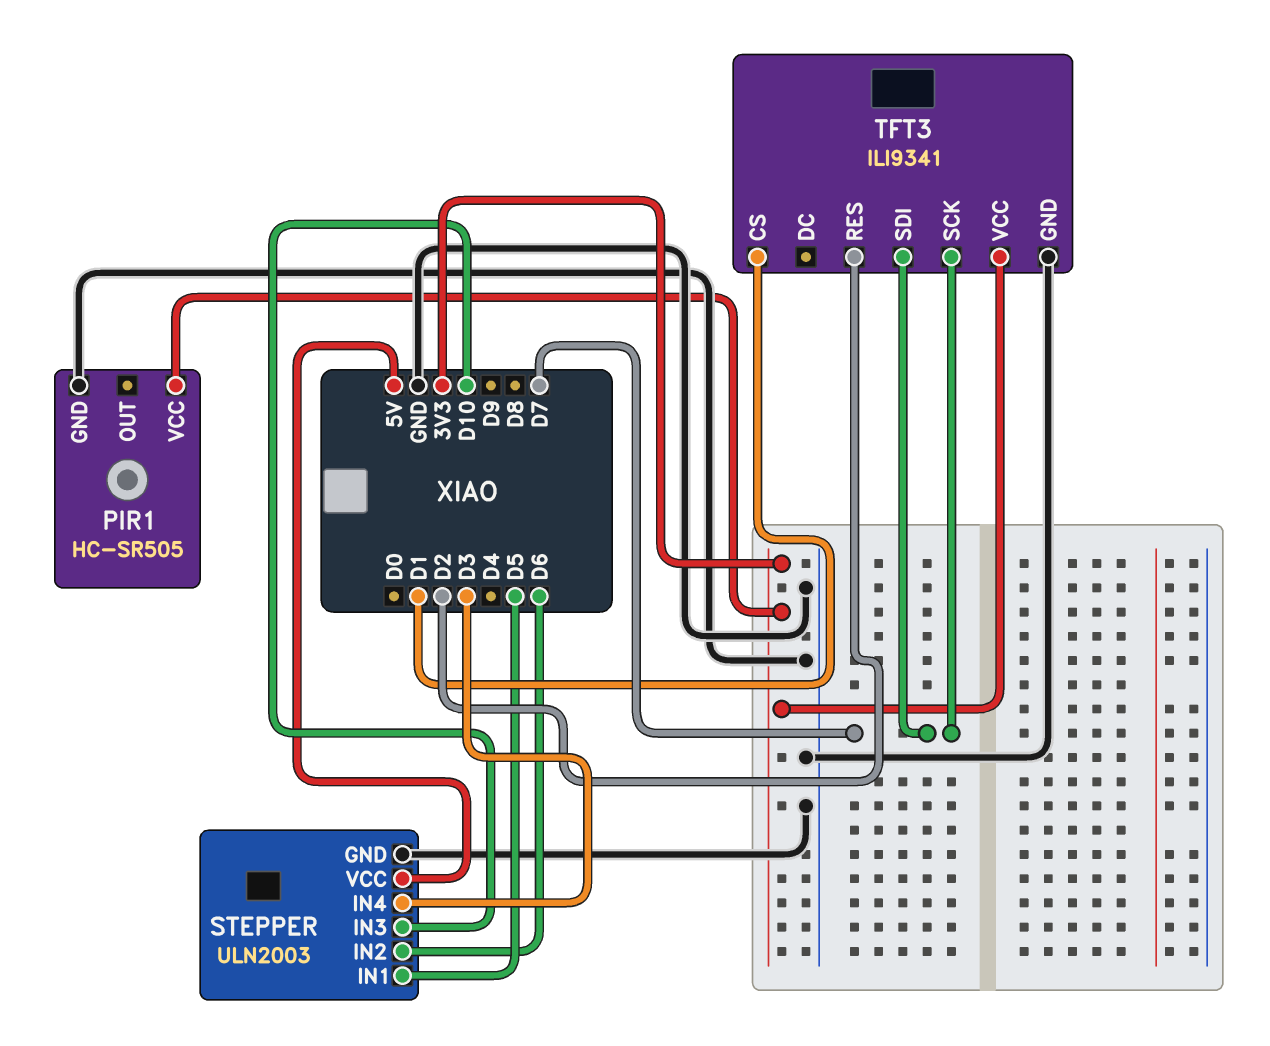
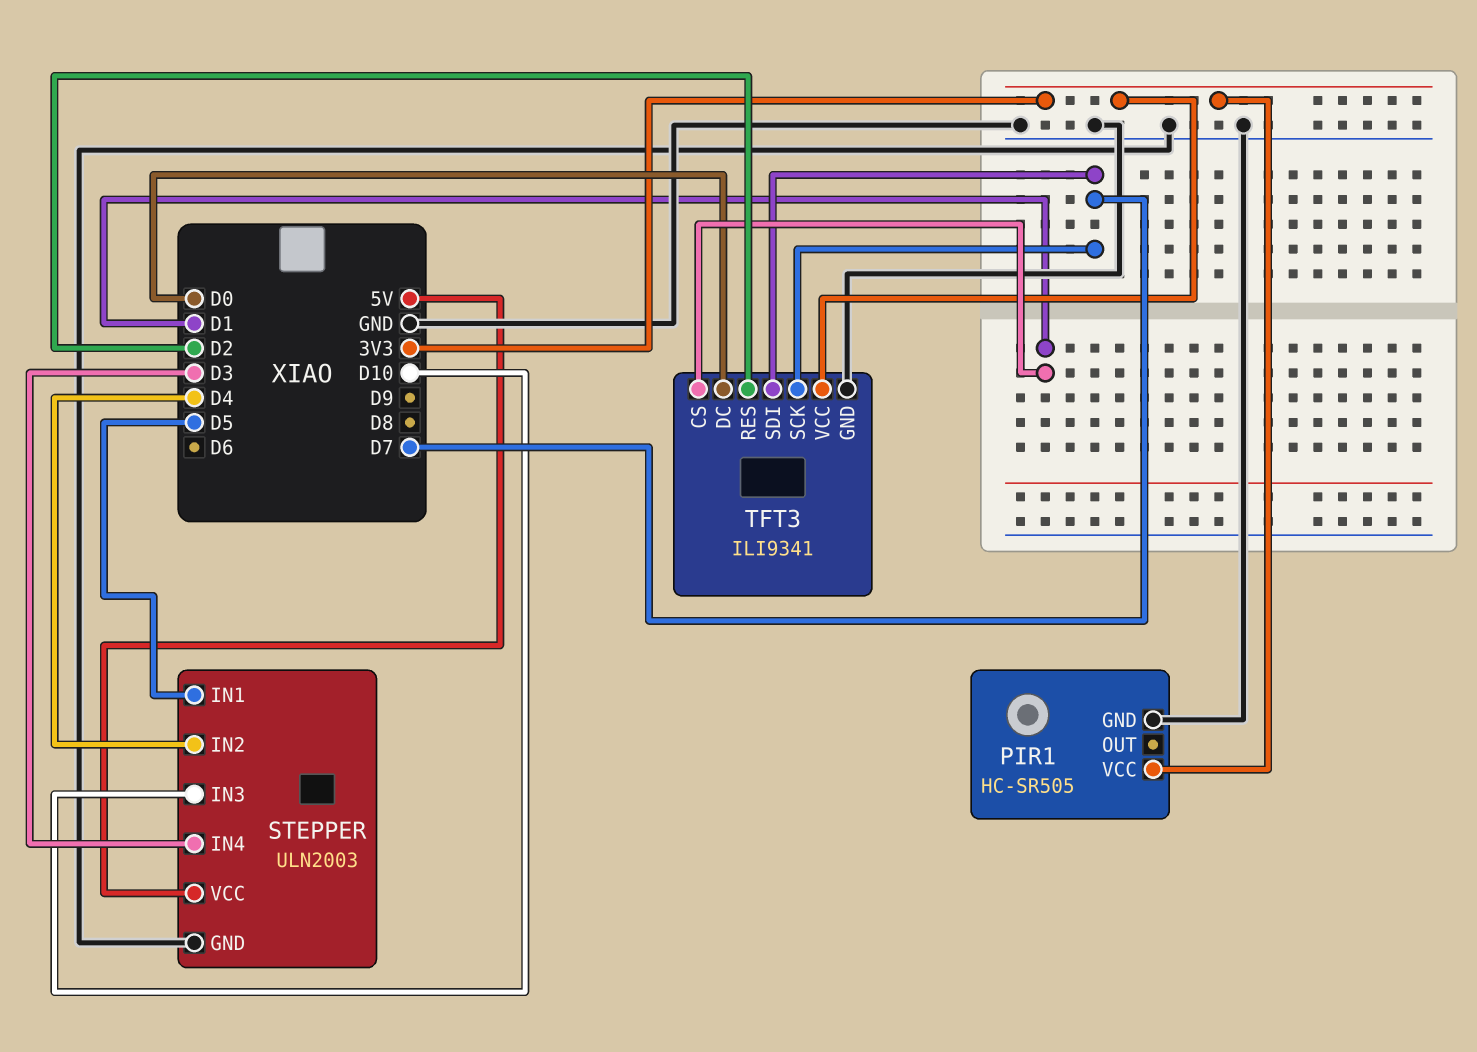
STEPPER pin IN2: D6 -> D4
TFT3 pin DC: none -> D0

